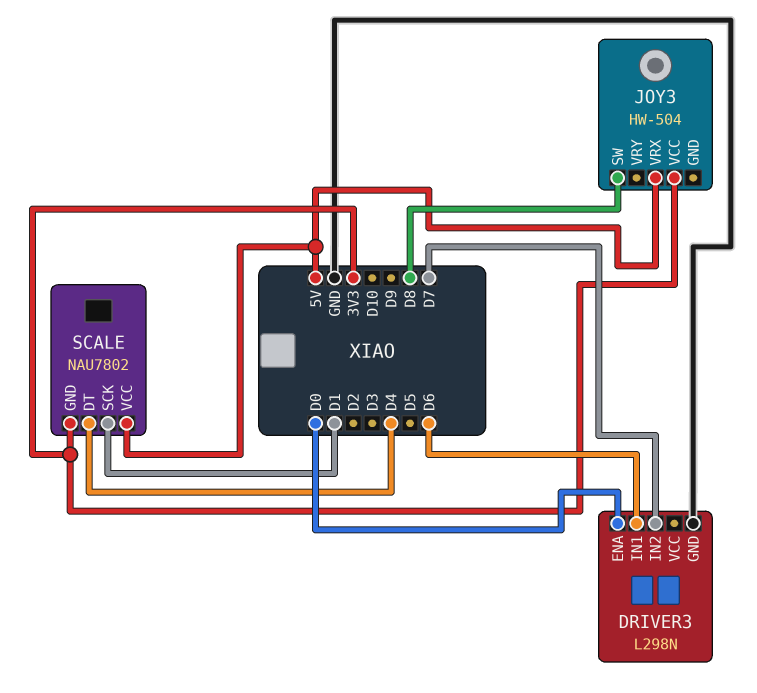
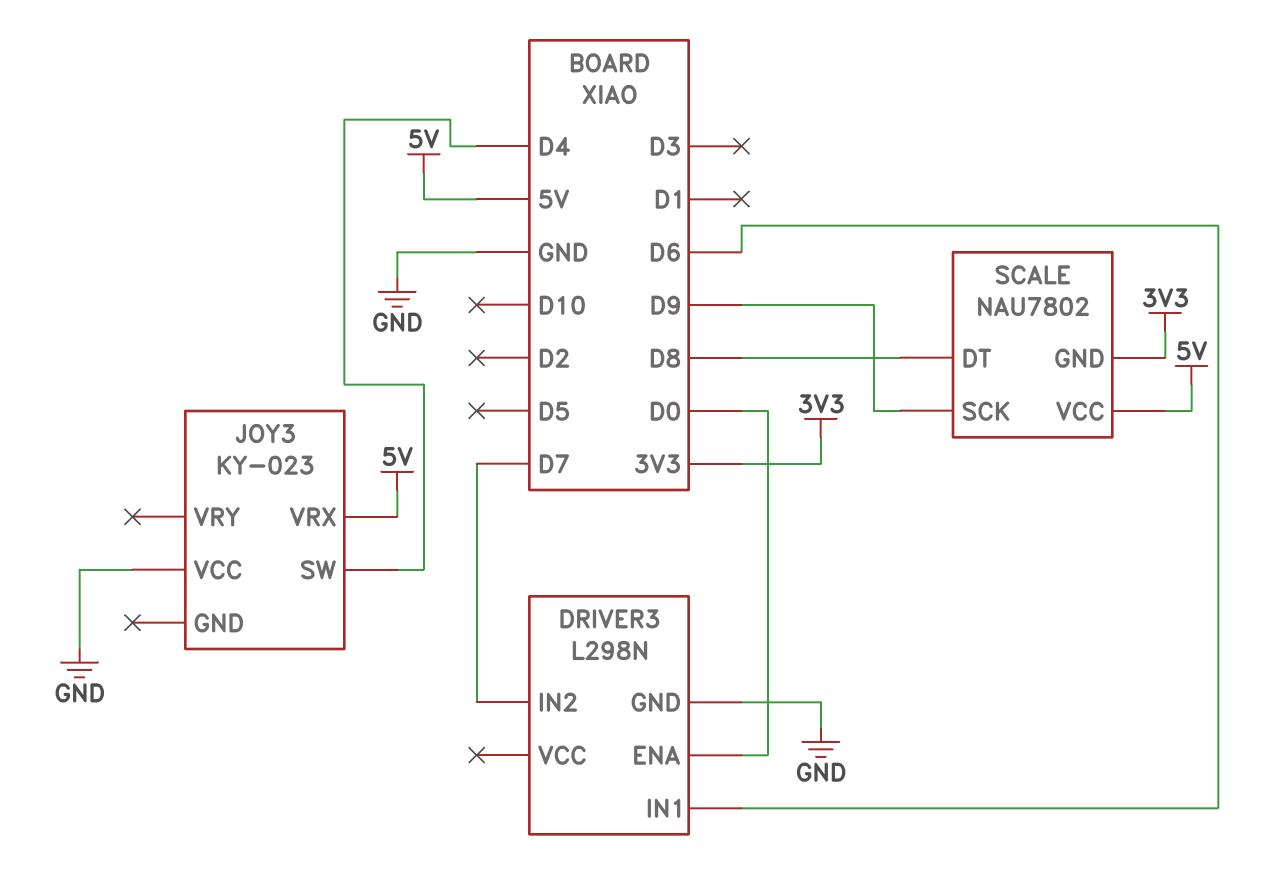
JOY3: HW-504 -> KY-023
JOY3 pin SW: D8 -> D4
JOY3 pin VCC: 3V3 -> GND
SCALE pin DT: D4 -> D8
SCALE pin SCK: D1 -> D9

